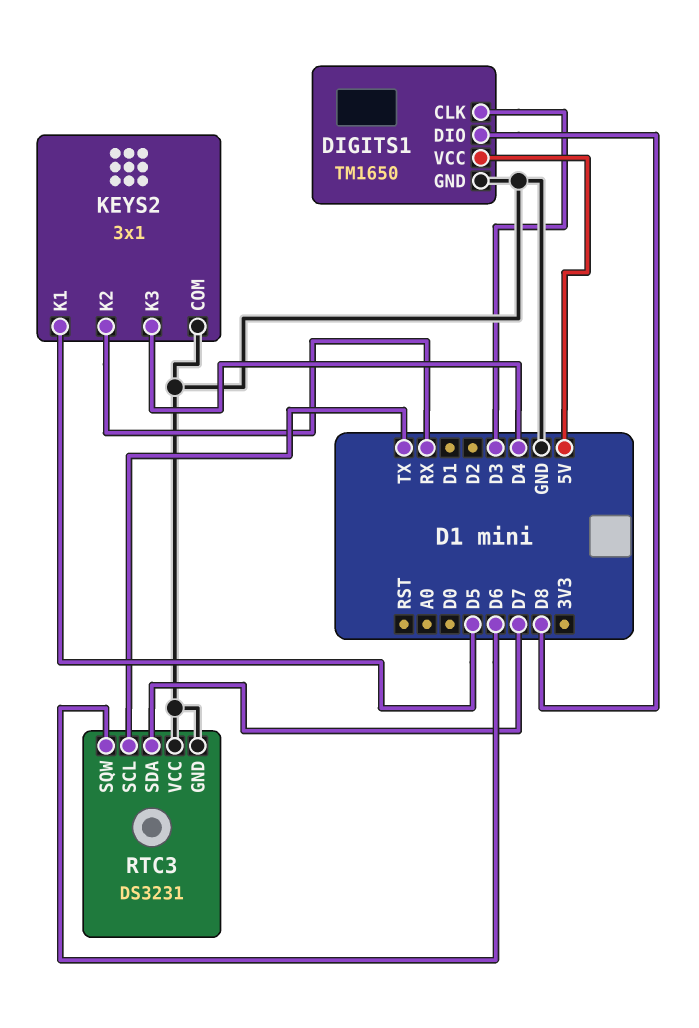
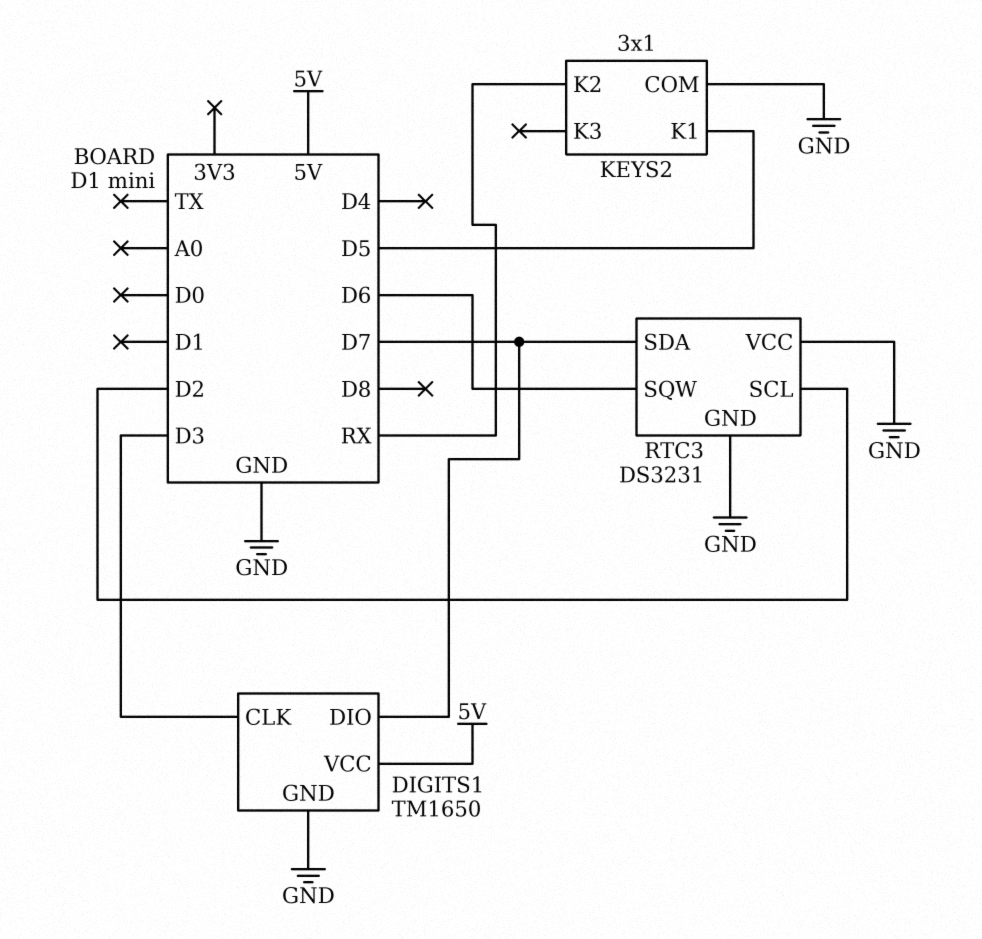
DIGITS1 pin DIO: D8 -> D7
KEYS2 pin K3: D4 -> none
RTC3 pin SCL: TX -> D2

